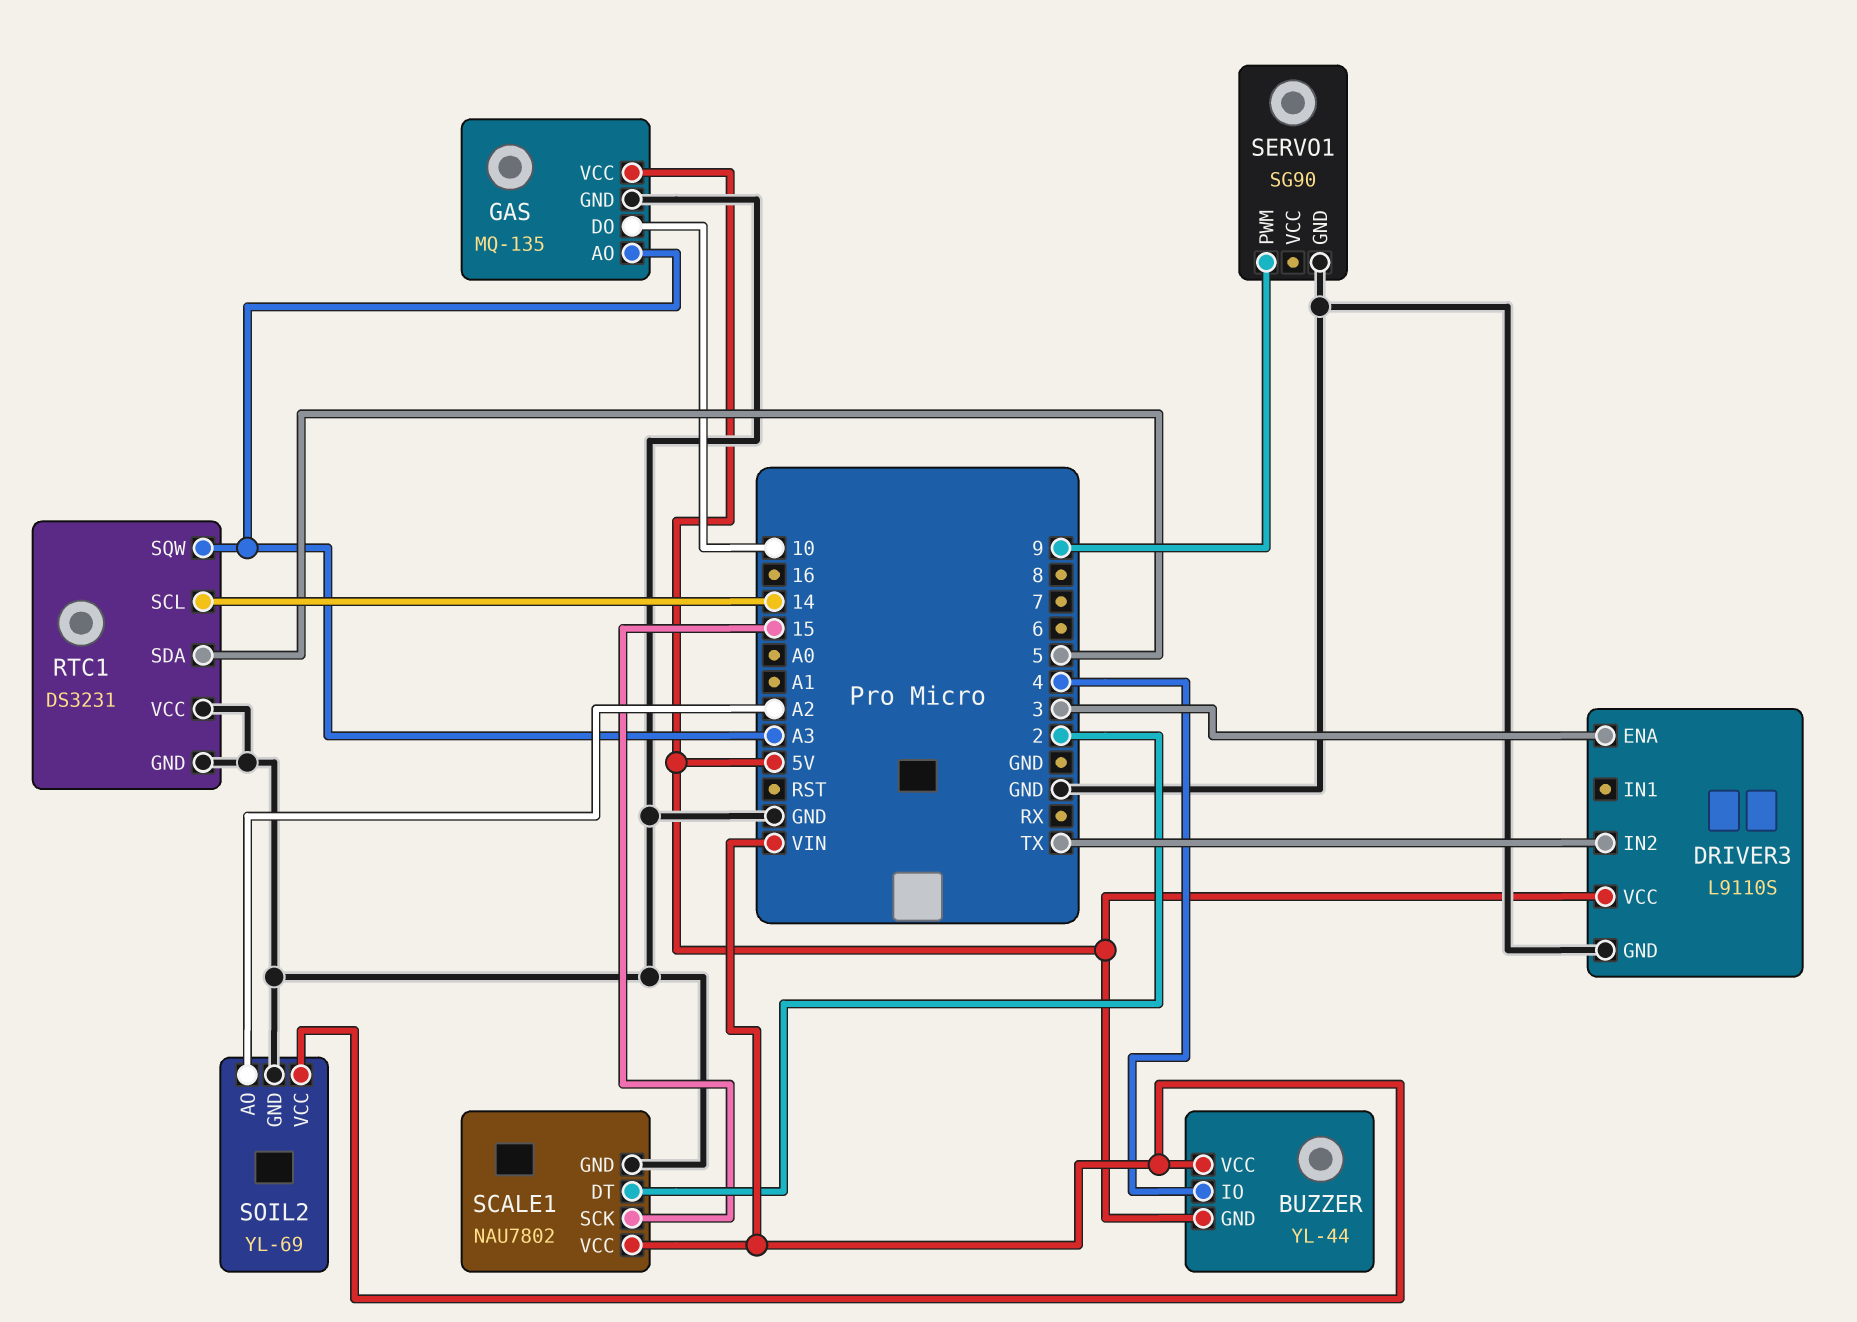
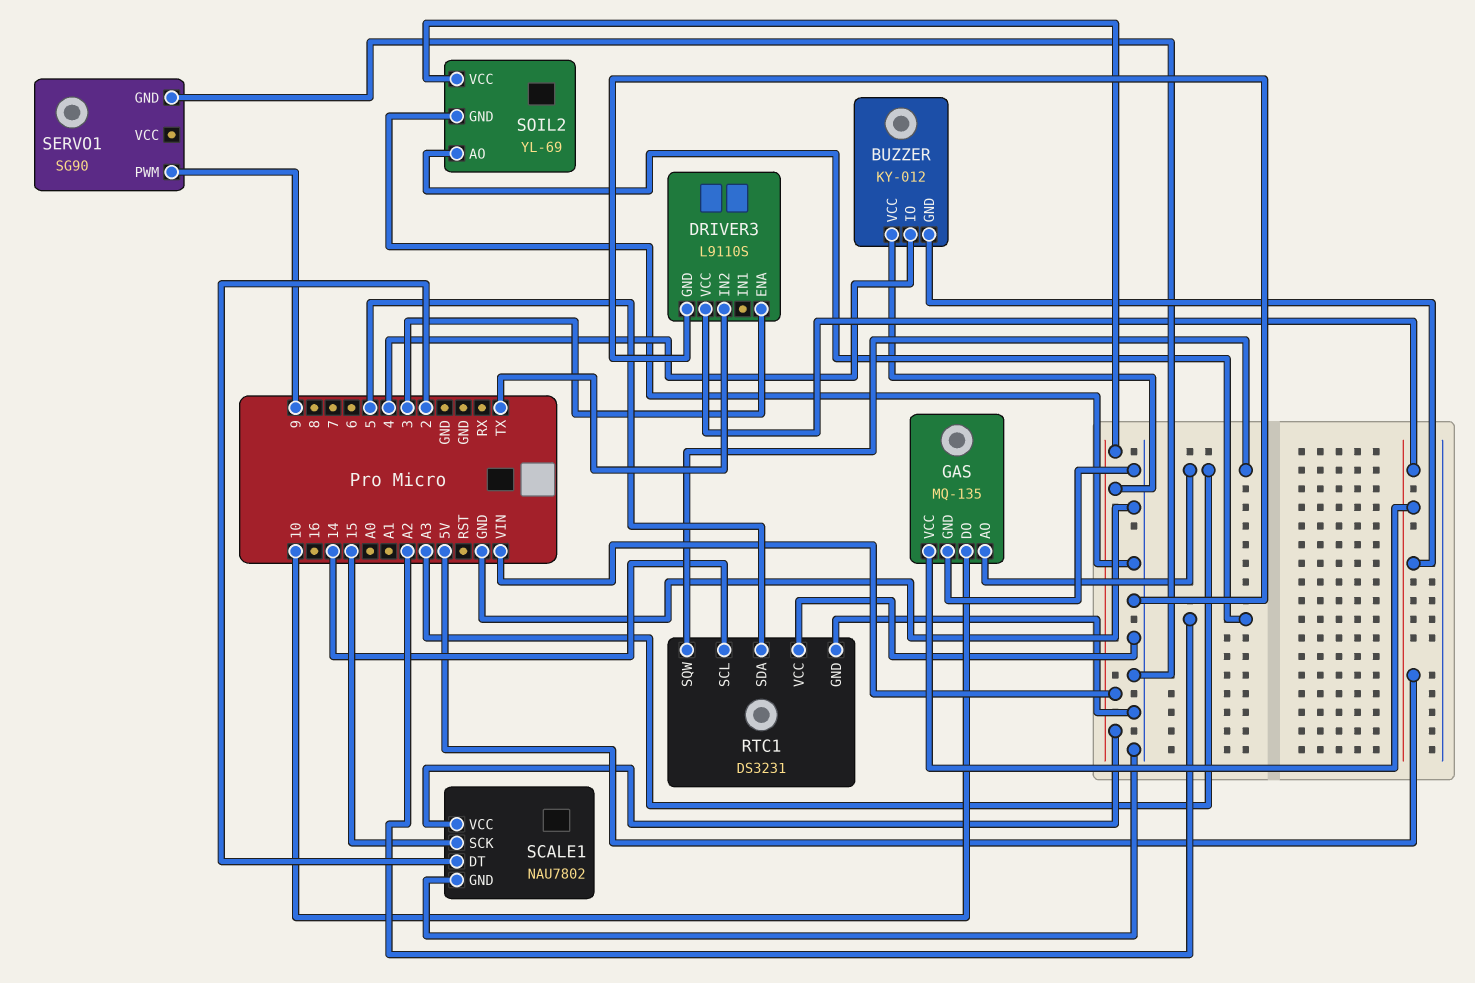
BUZZER: YL-44 -> KY-012

